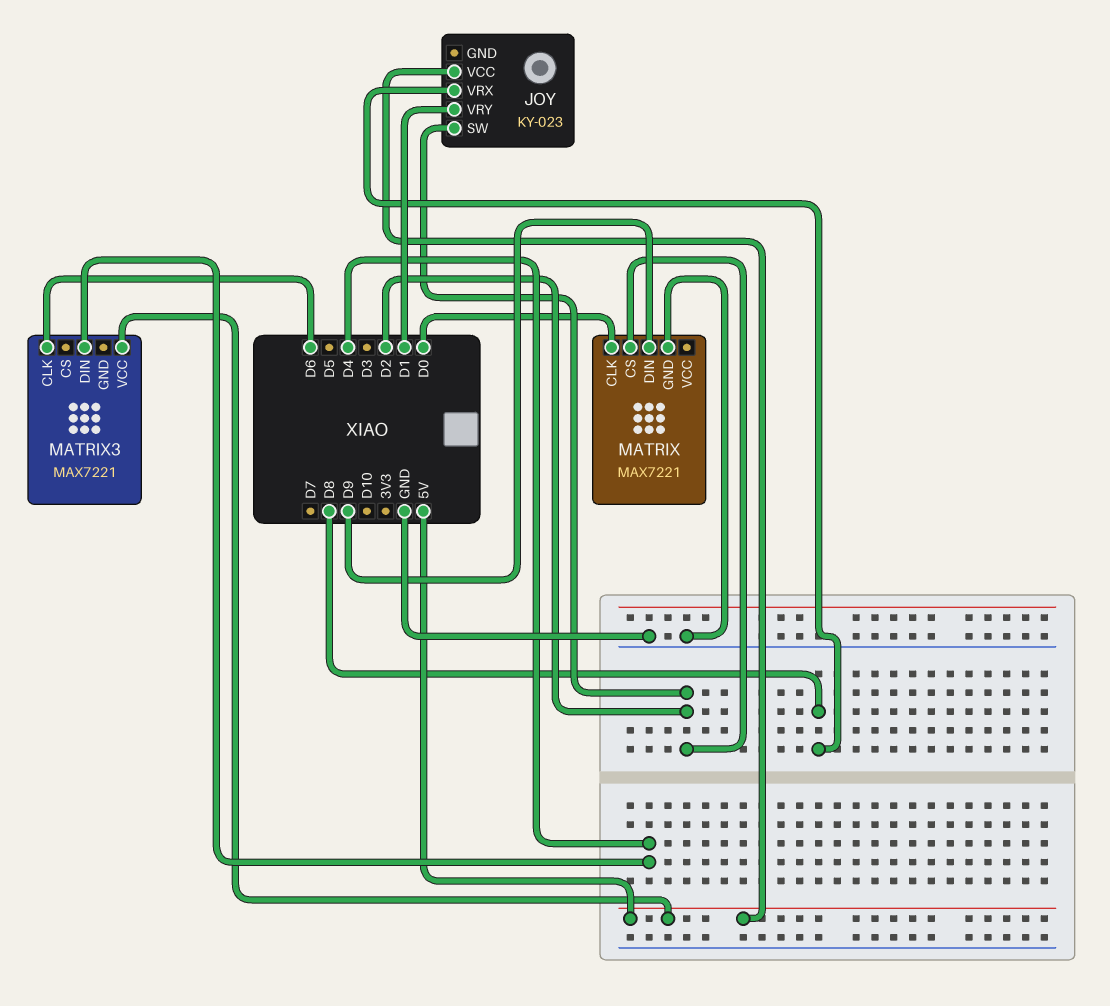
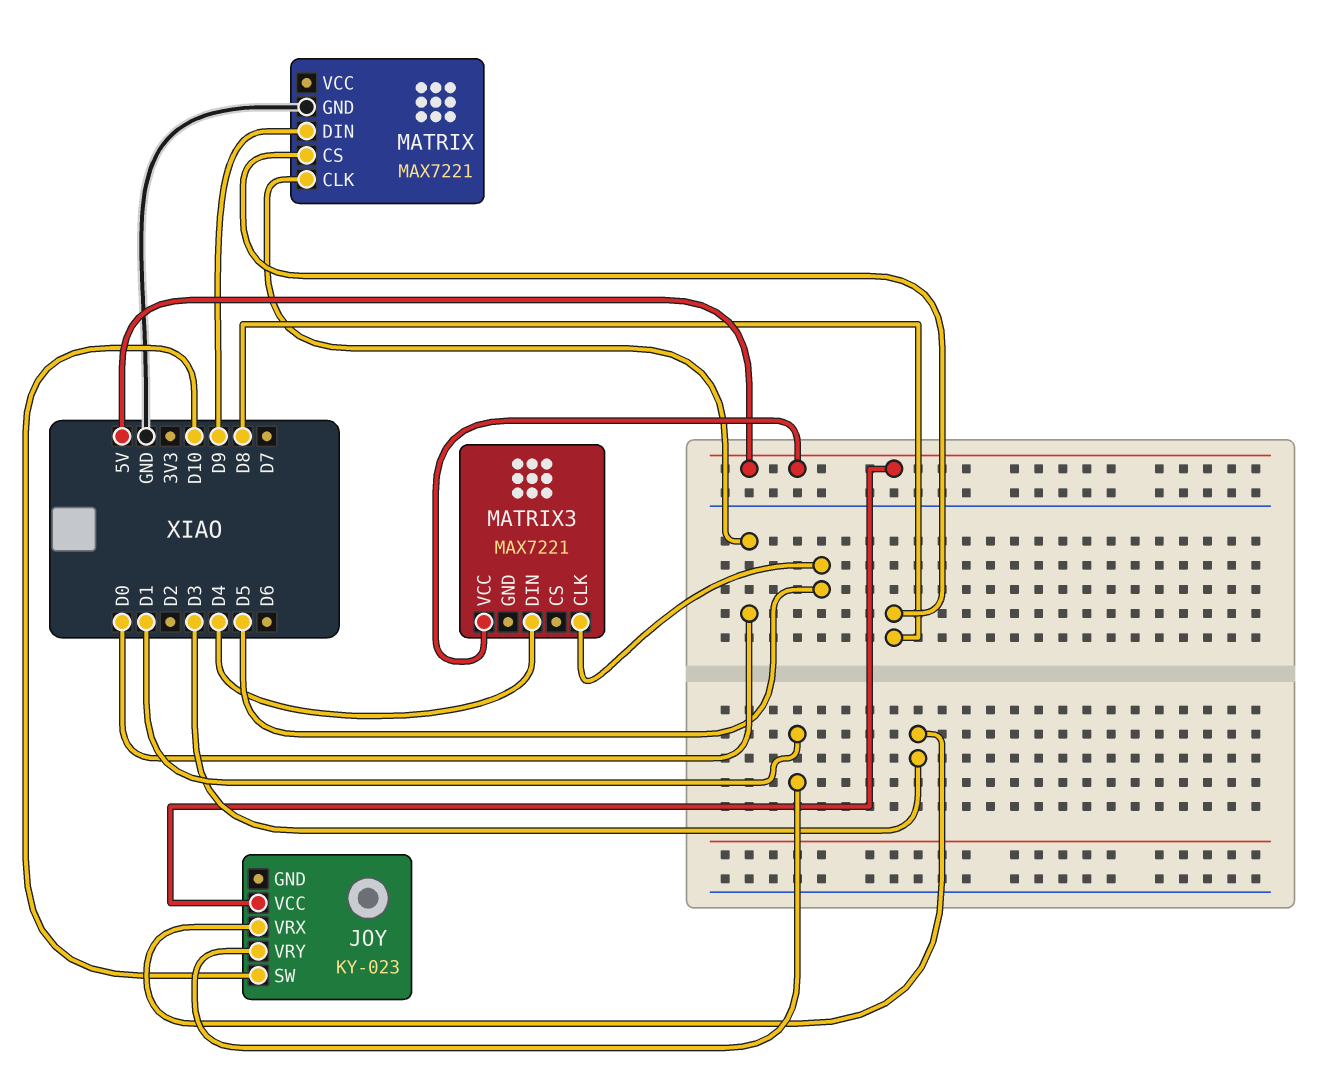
JOY pin SW: D2 -> D10
JOY pin VRX: D8 -> D3
MATRIX pin CS: D2 -> D8
MATRIX3 pin CLK: D6 -> D5

